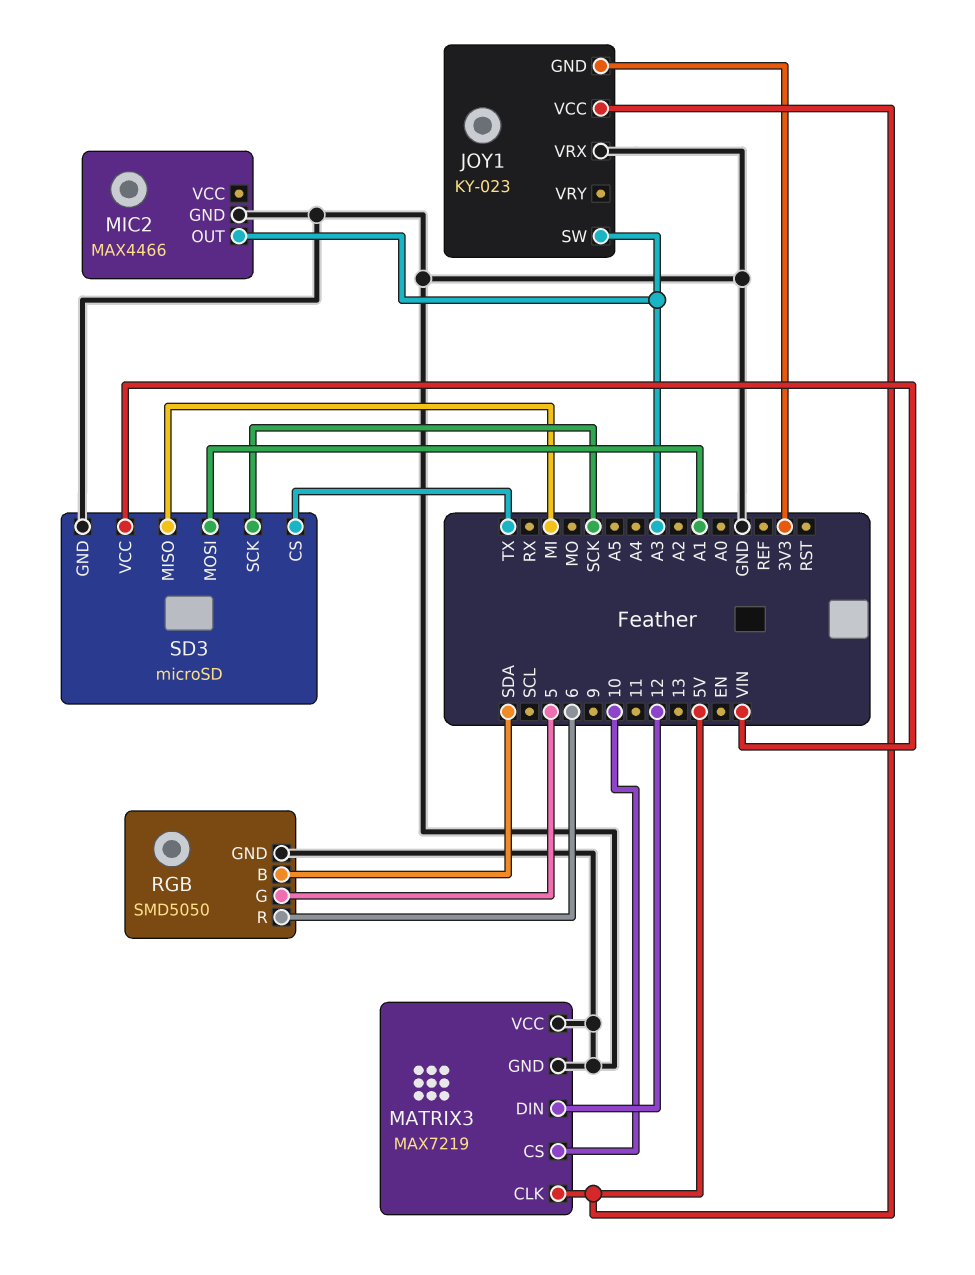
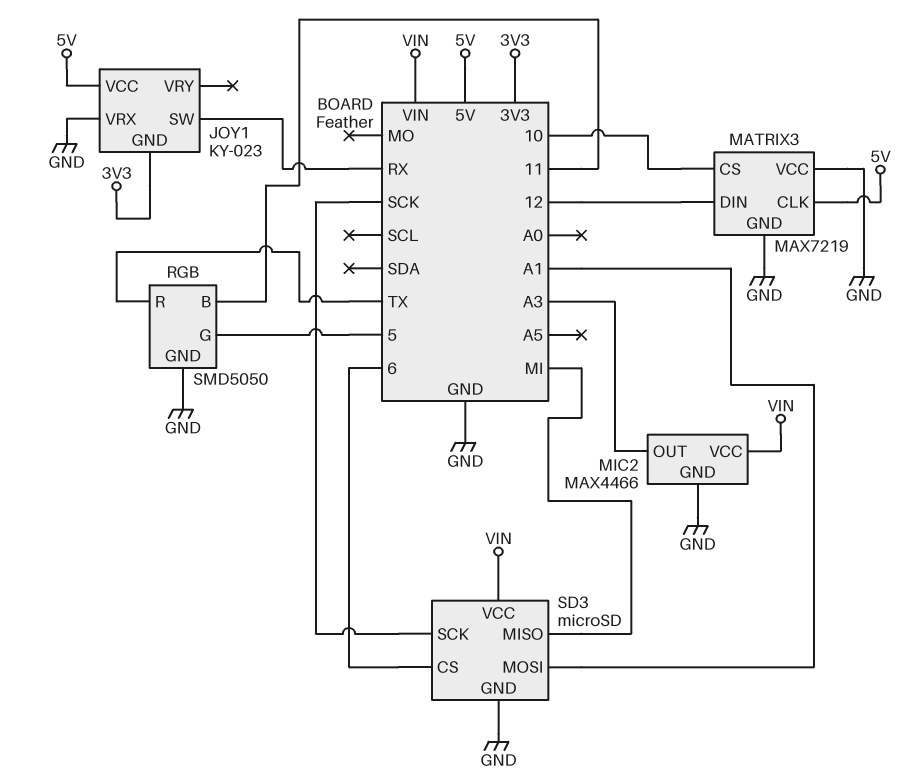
JOY1 pin SW: A3 -> RX
MIC2 pin VCC: none -> VIN
RGB pin B: SDA -> 11
RGB pin R: 6 -> TX
SD3 pin CS: TX -> 6

